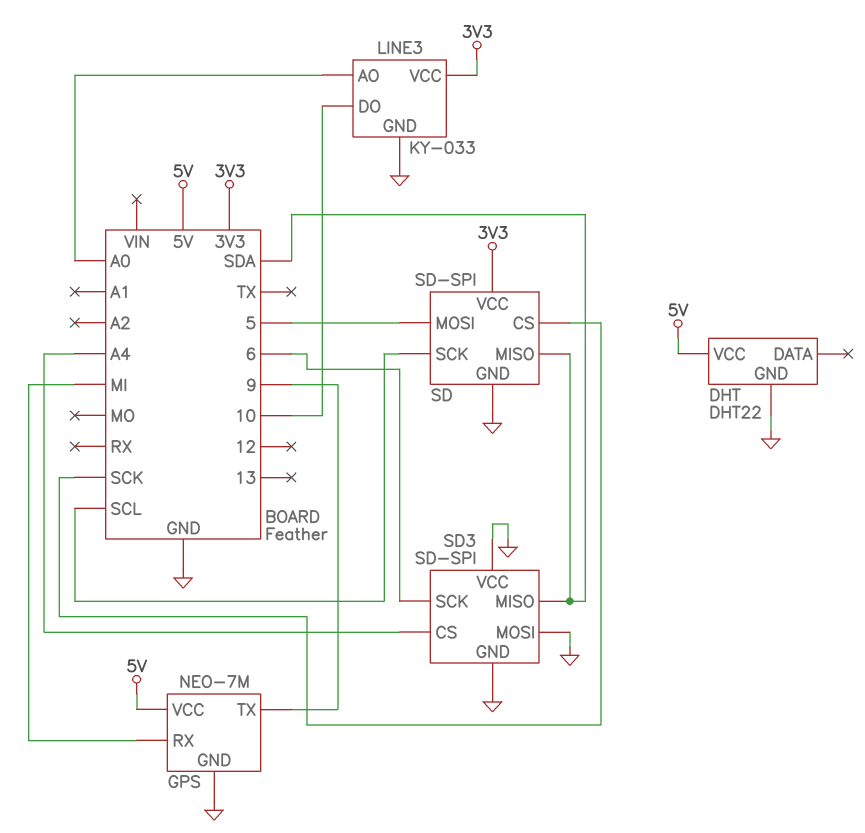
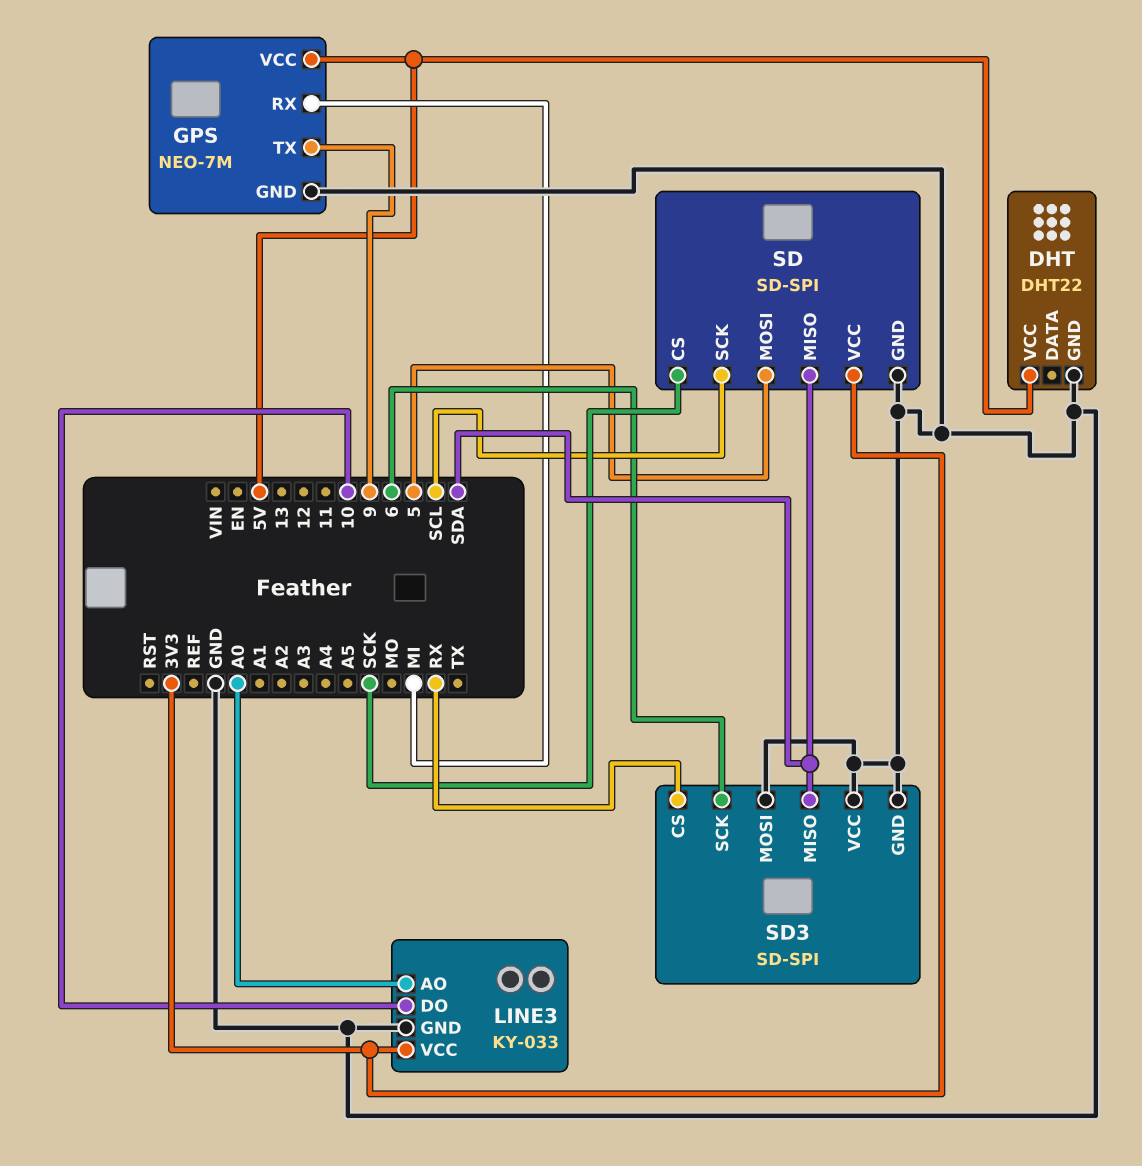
SD3 pin CS: A4 -> RX

